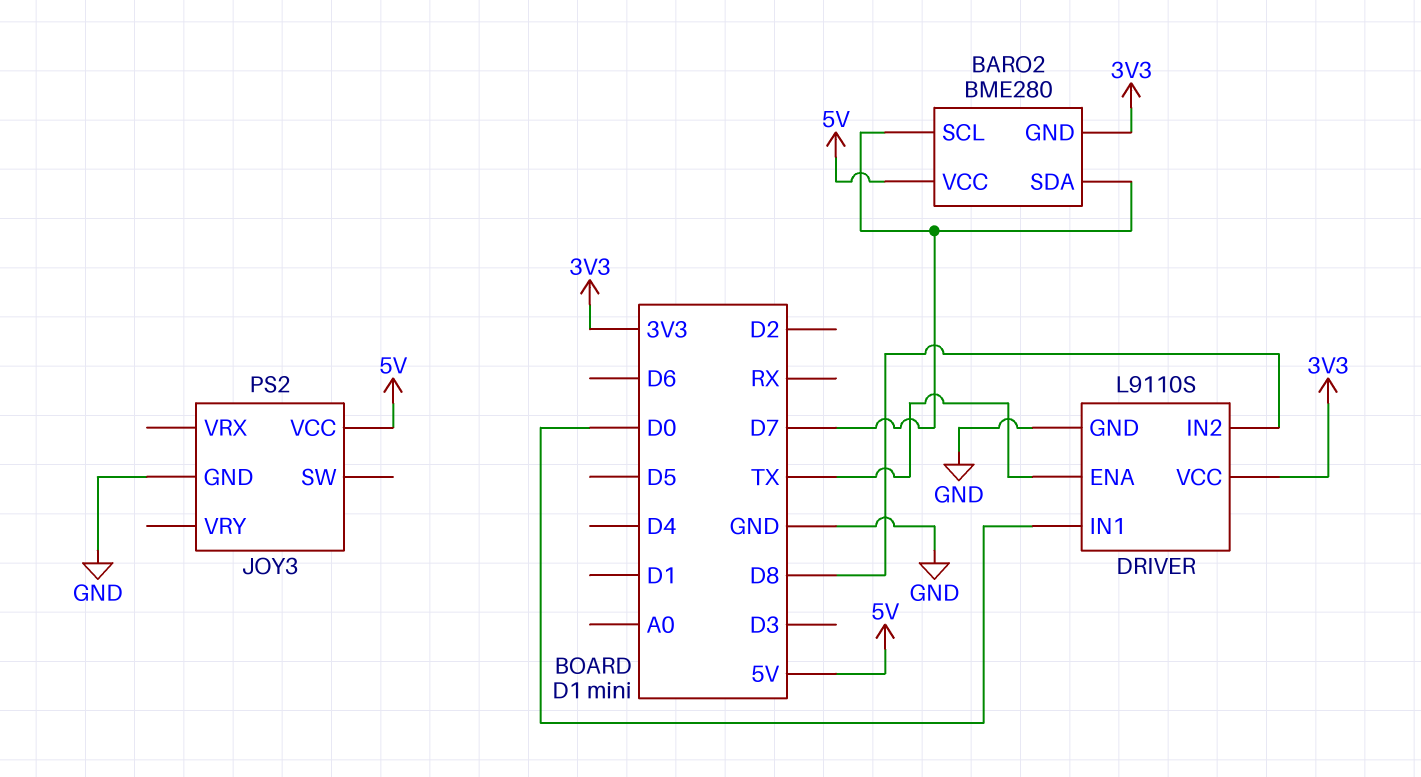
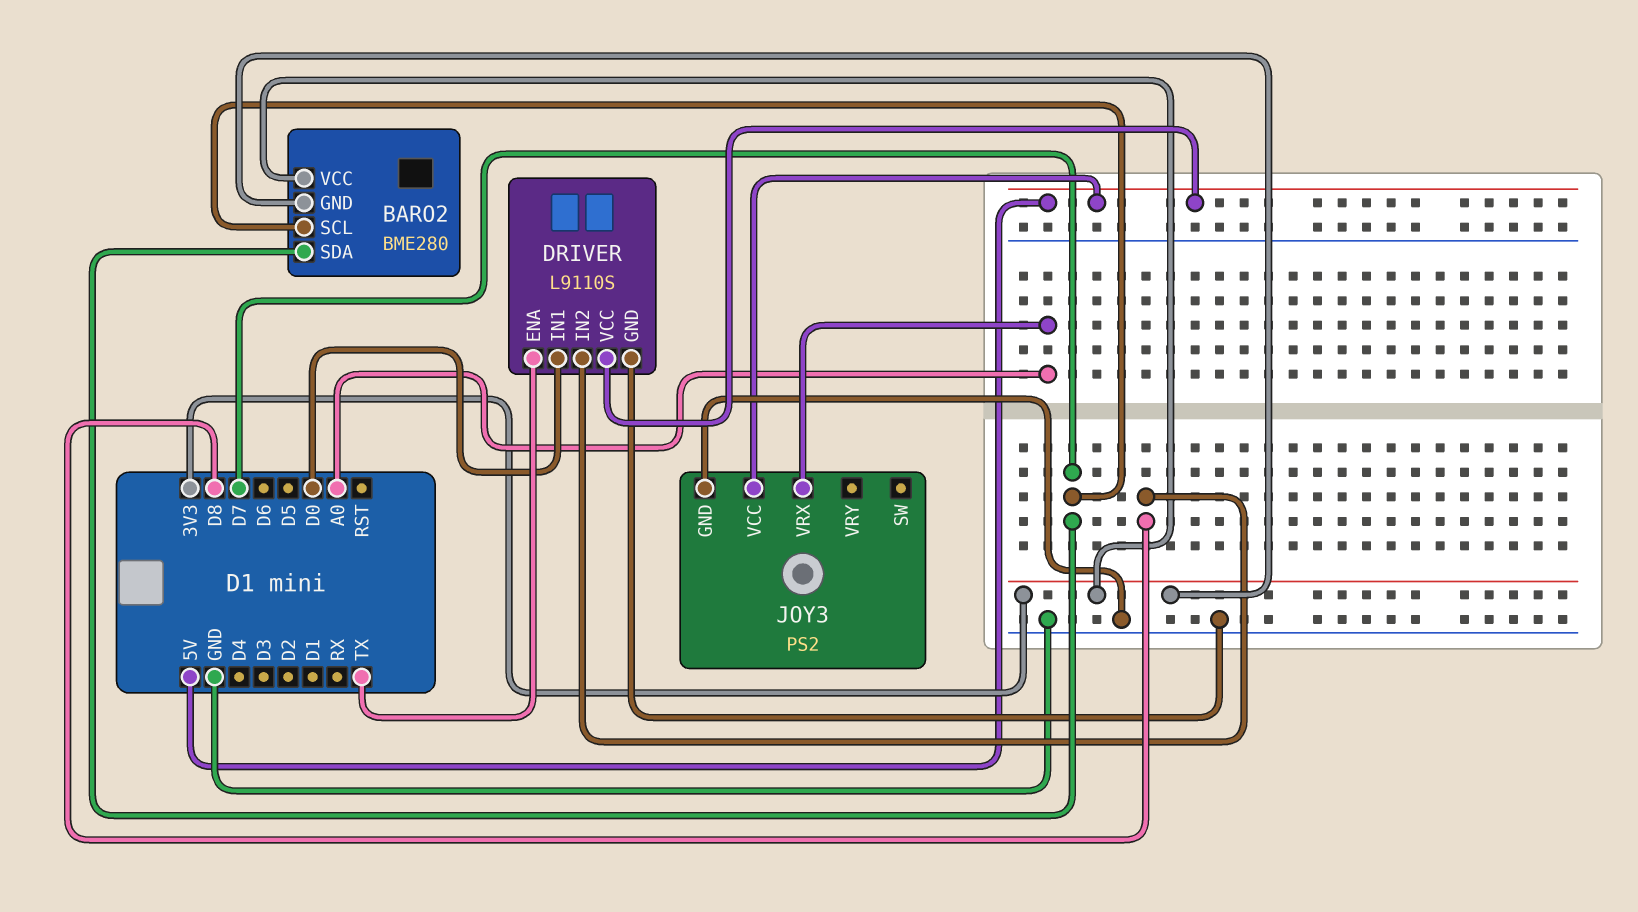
BARO2 pin VCC: 5V -> 3V3
DRIVER pin VCC: 3V3 -> 5V
JOY3 pin VRX: none -> A0

